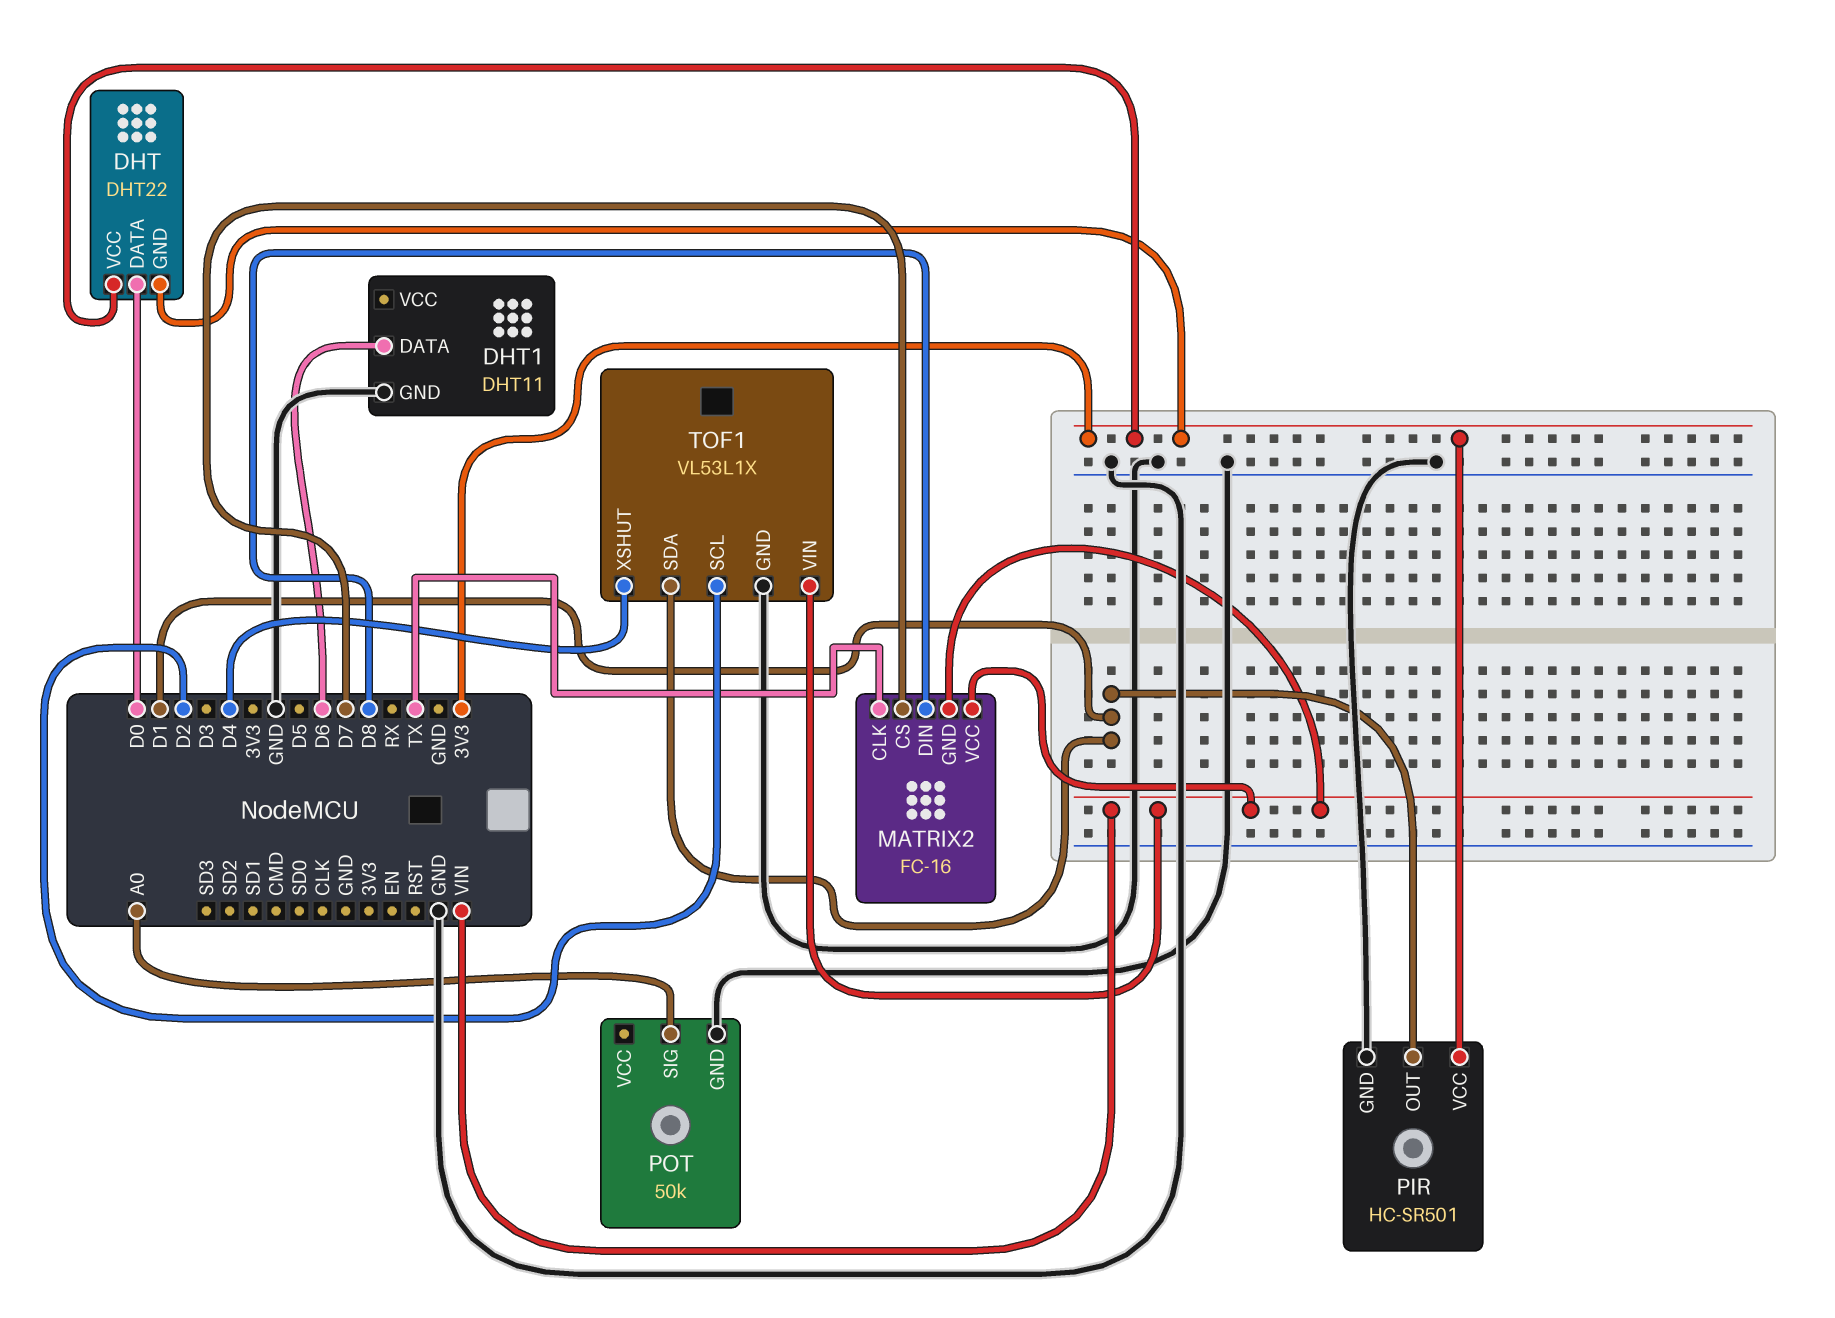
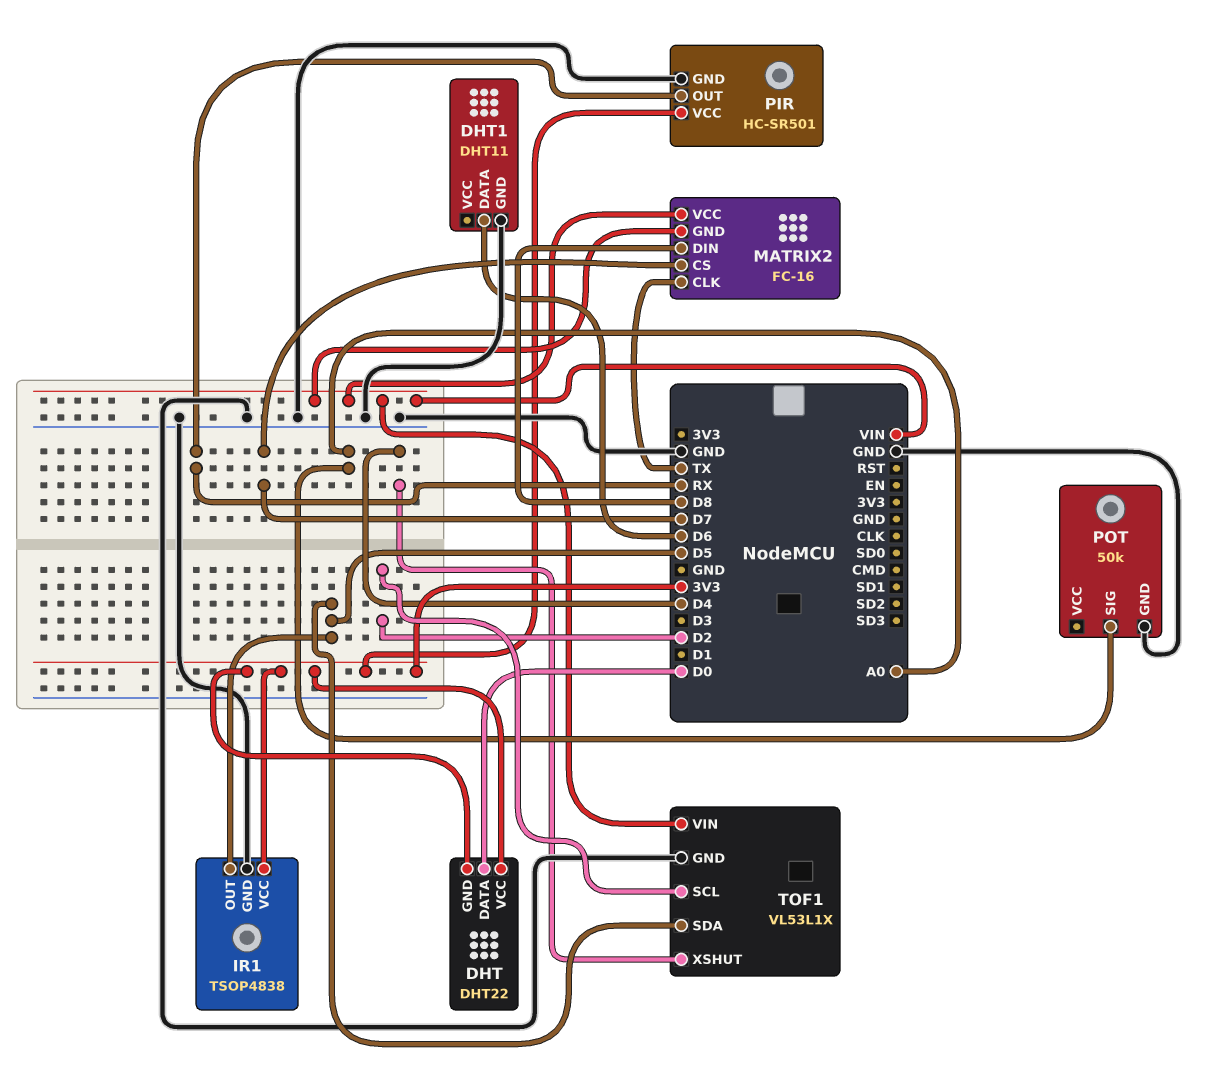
IR1: none -> TSOP4838
IR1 pin GND: none -> GND
IR1 pin OUT: none -> D5
IR1 pin VCC: none -> 3V3
PIR pin OUT: D1 -> RX
TOF1 pin SDA: D1 -> D5

